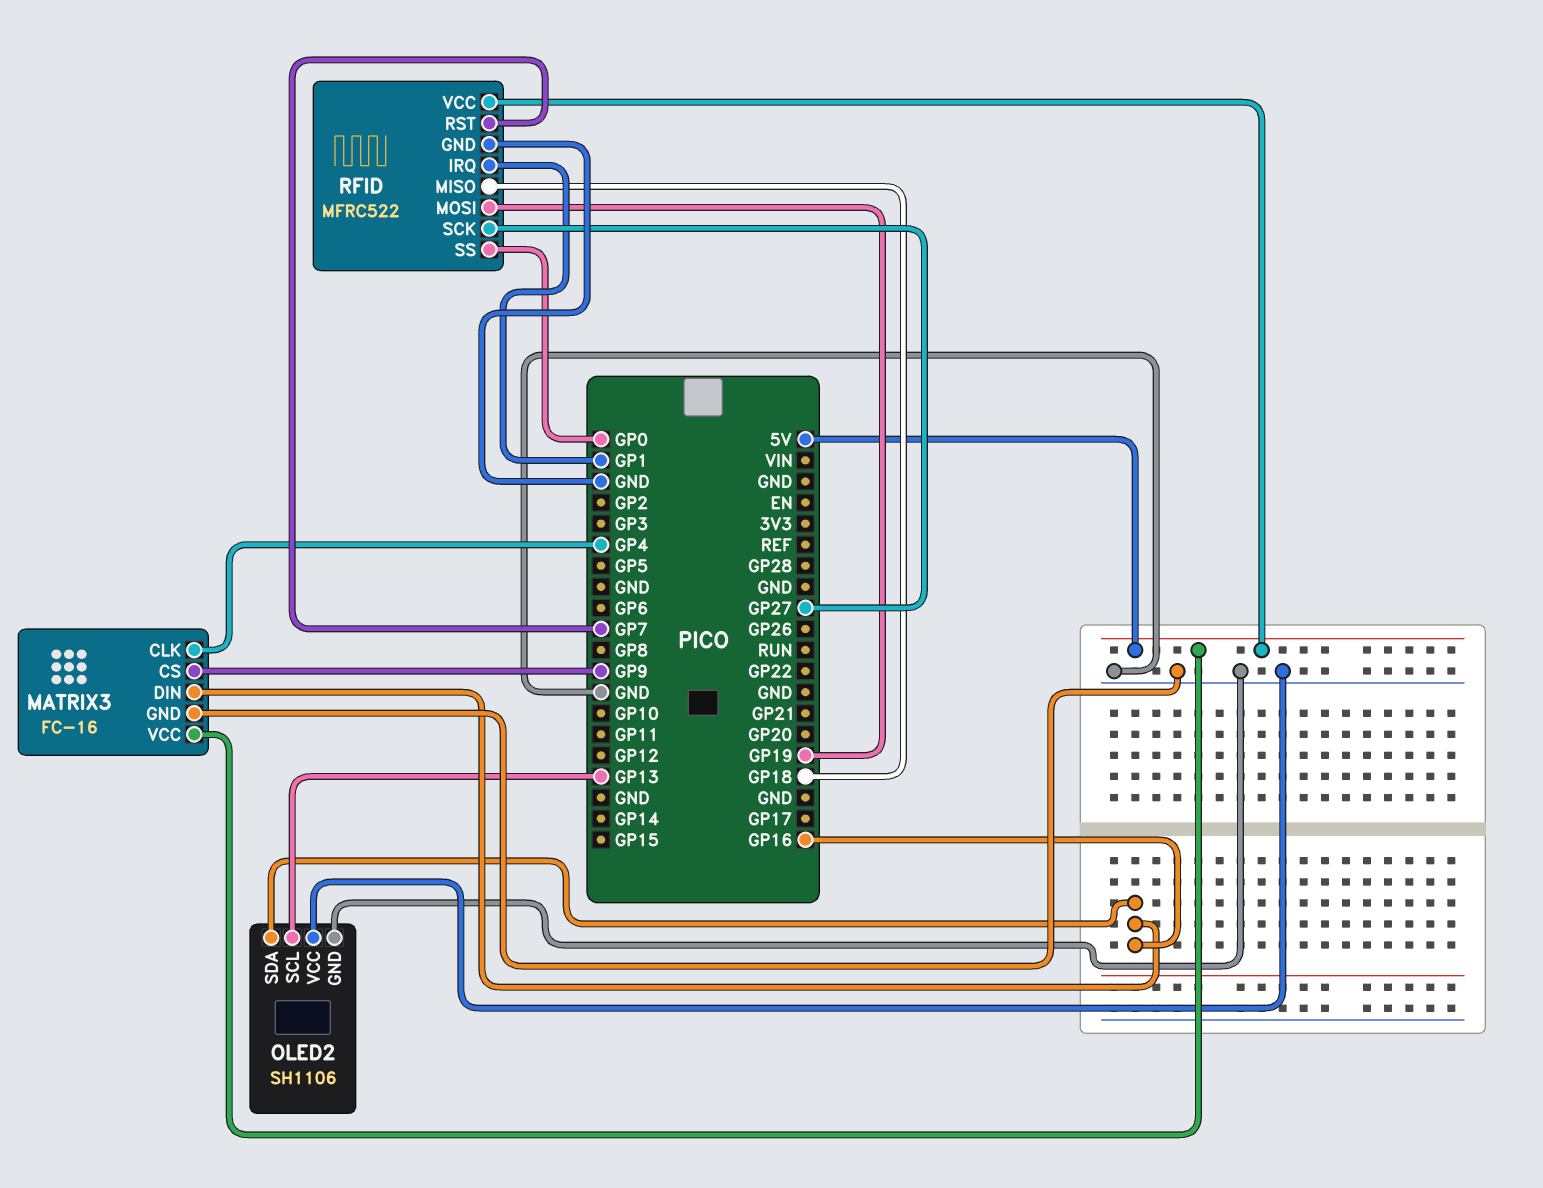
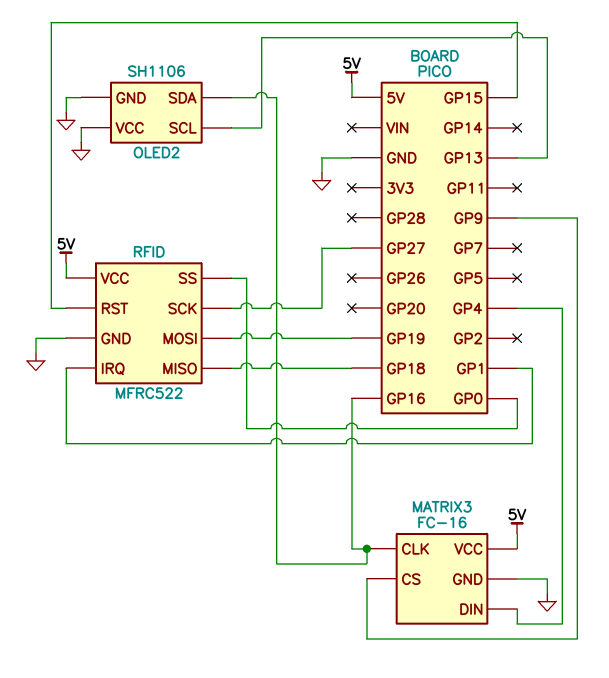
MATRIX3 pin CLK: GP4 -> GP16
MATRIX3 pin DIN: GP16 -> GP4
RFID pin RST: GP7 -> GP15

